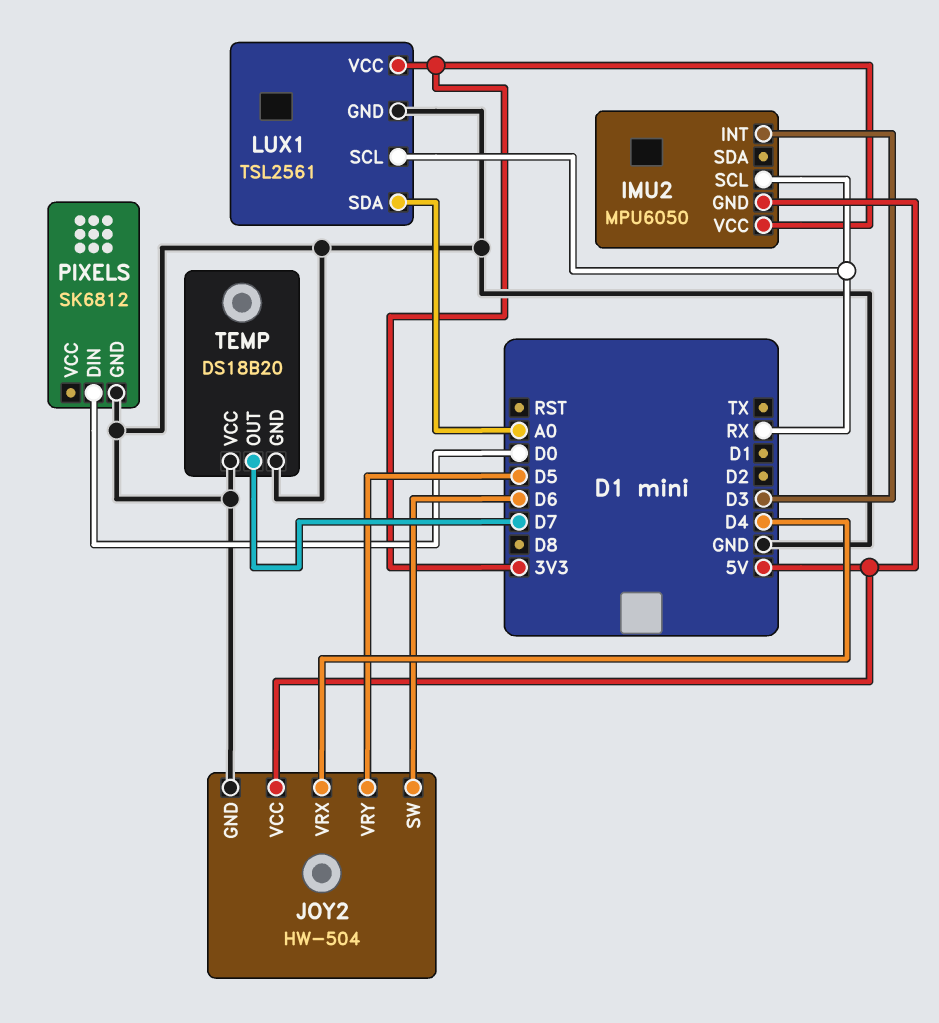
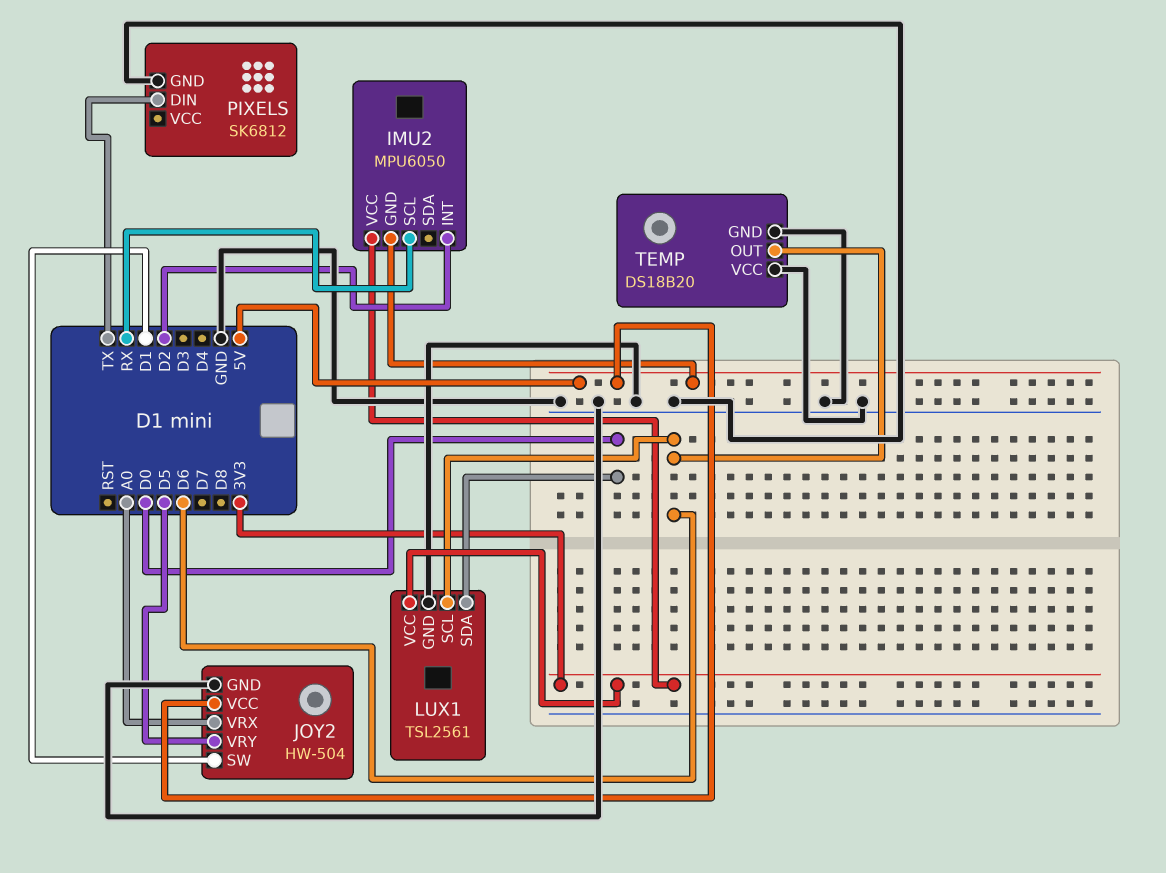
IMU2 pin INT: D3 -> D2
JOY2 pin SW: D6 -> D1
JOY2 pin VRX: D4 -> A0
LUX1 pin SCL: RX -> D6
LUX1 pin SDA: A0 -> D0
PIXELS pin DIN: D0 -> TX
TEMP pin OUT: D7 -> D6

